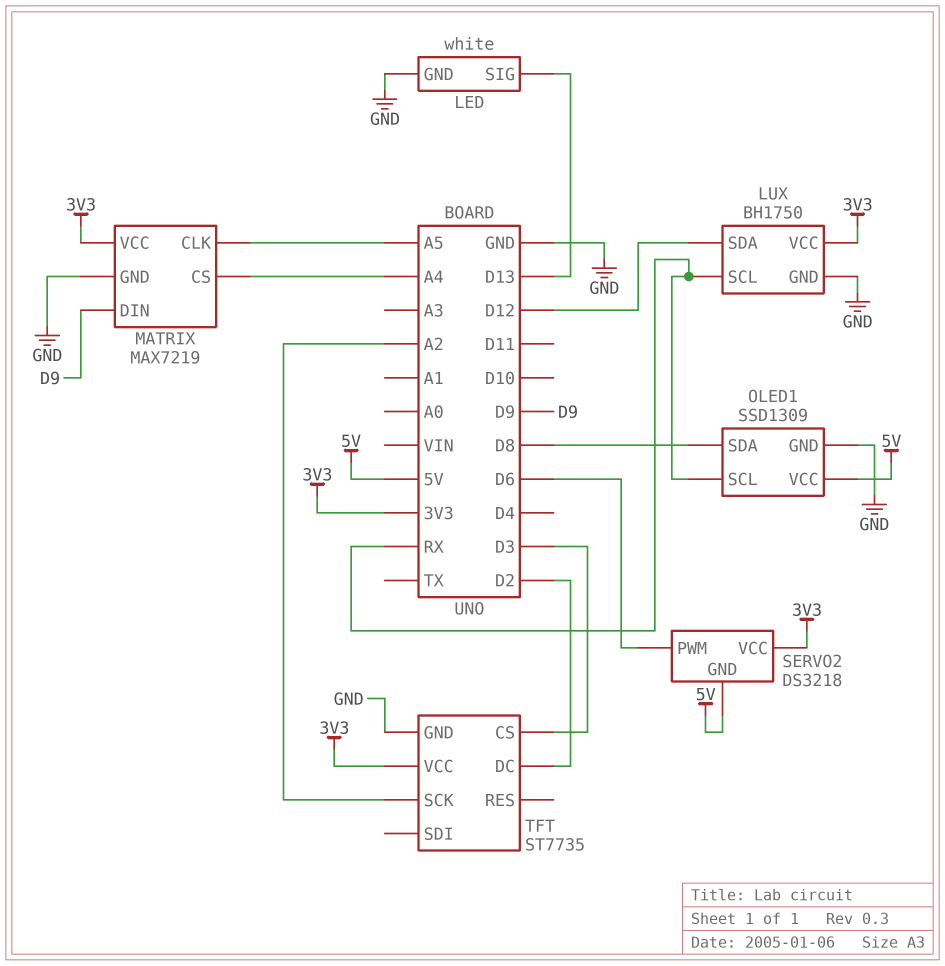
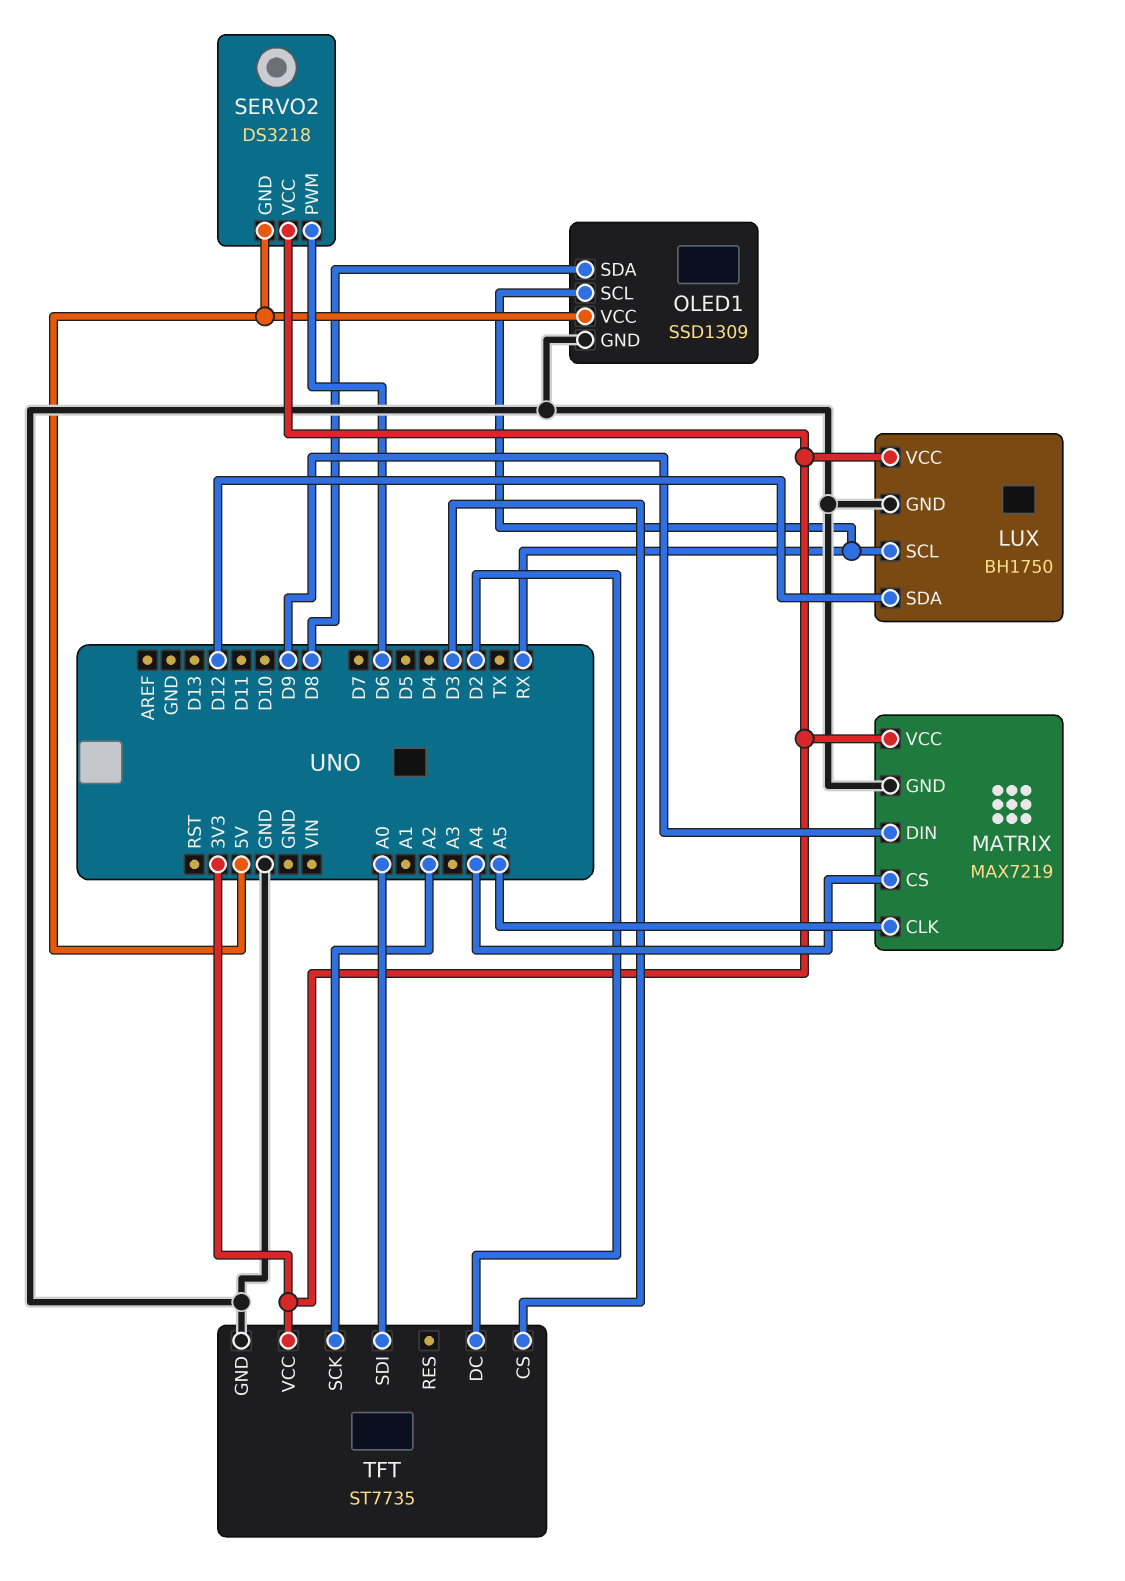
LED: white -> none
LED pin GND: GND -> none
LED pin SIG: D13 -> none
TFT pin SDI: none -> A0

